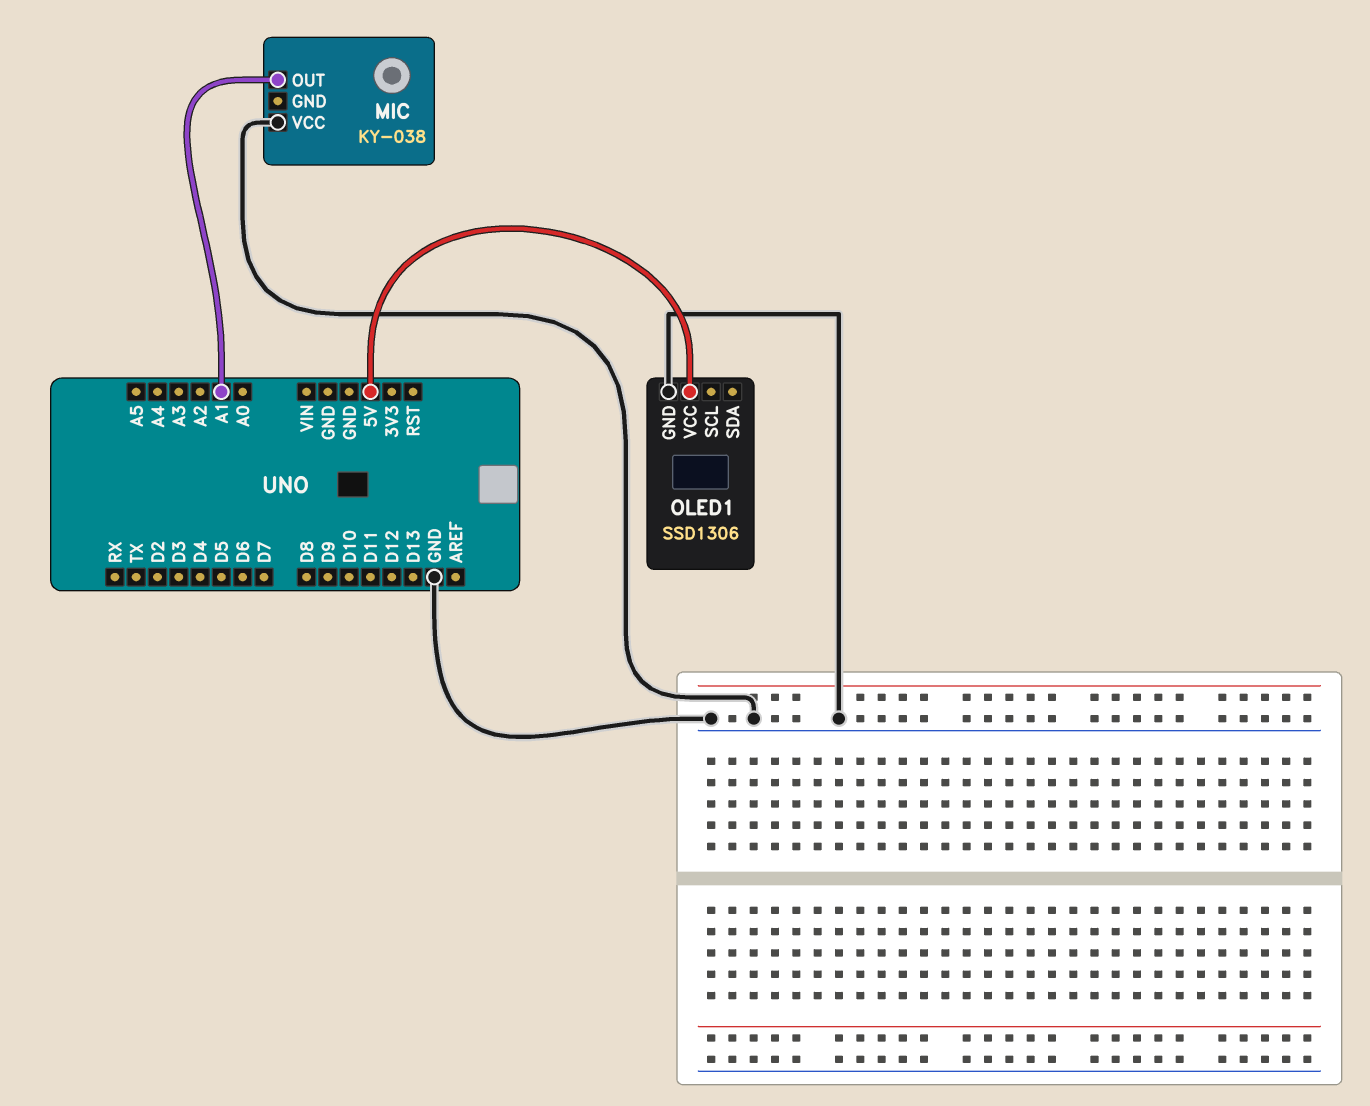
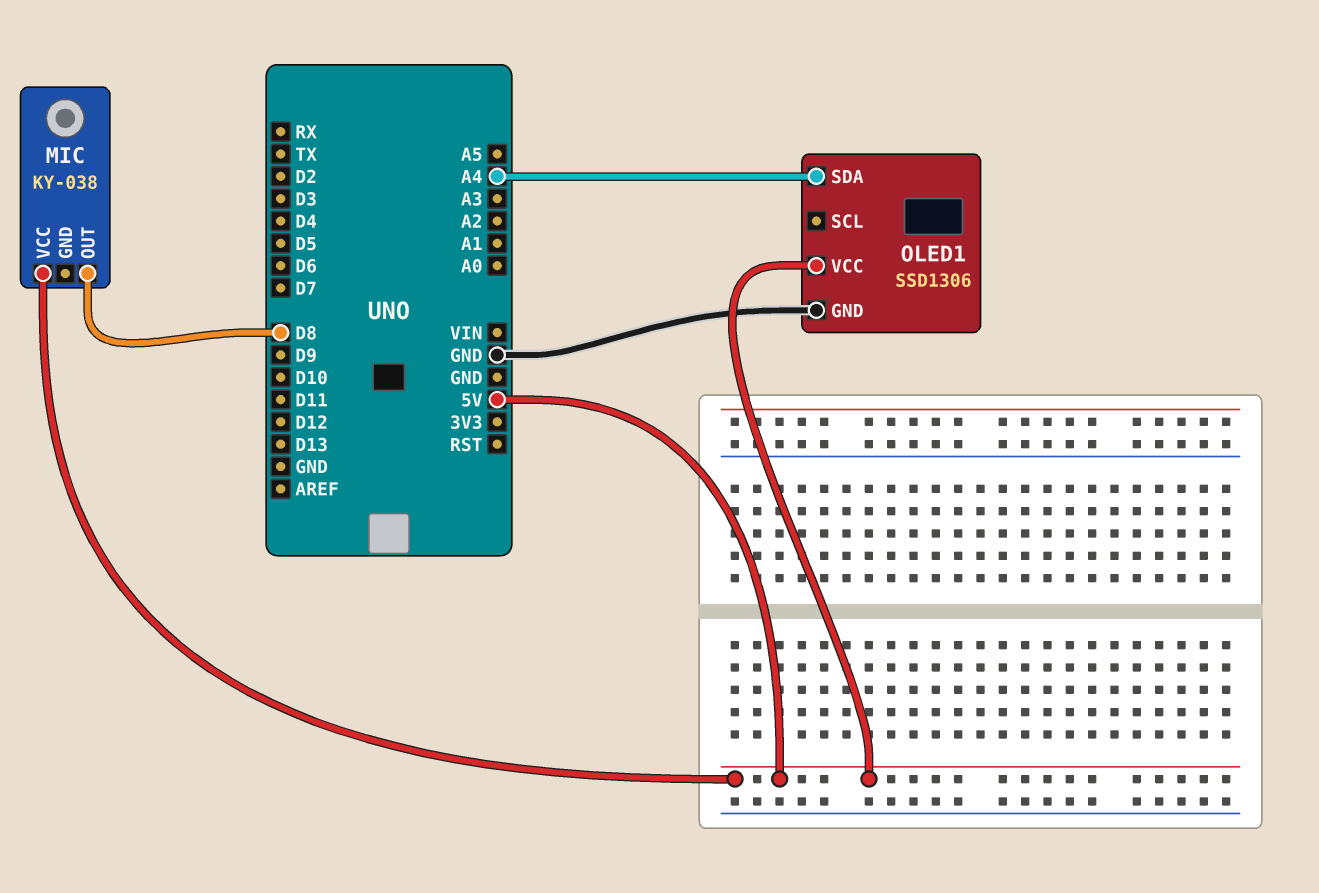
MIC pin OUT: A1 -> D8
MIC pin VCC: GND -> 5V
OLED1 pin SDA: none -> A4

